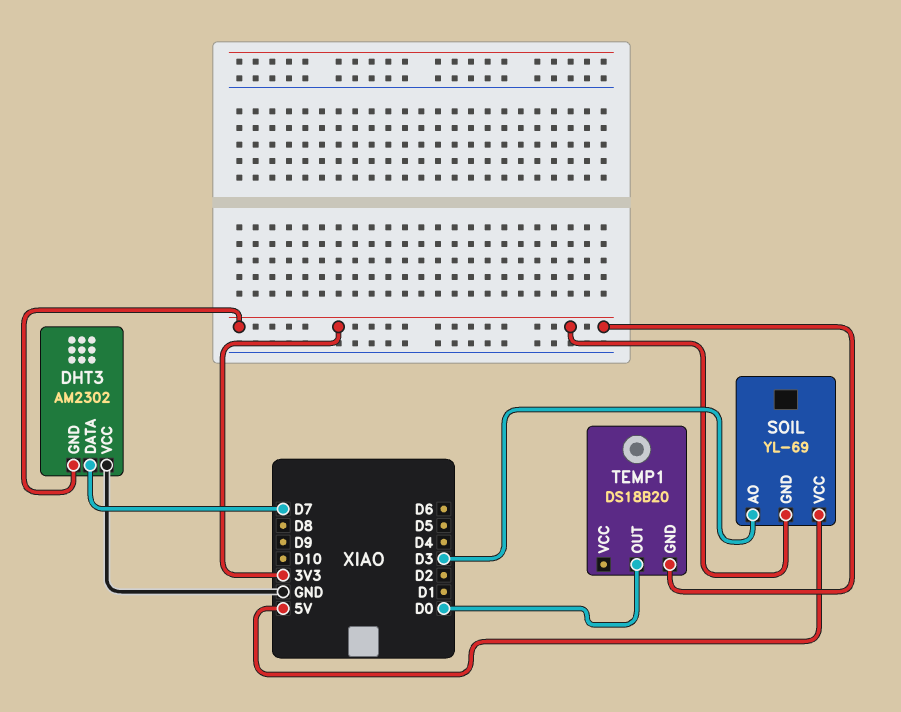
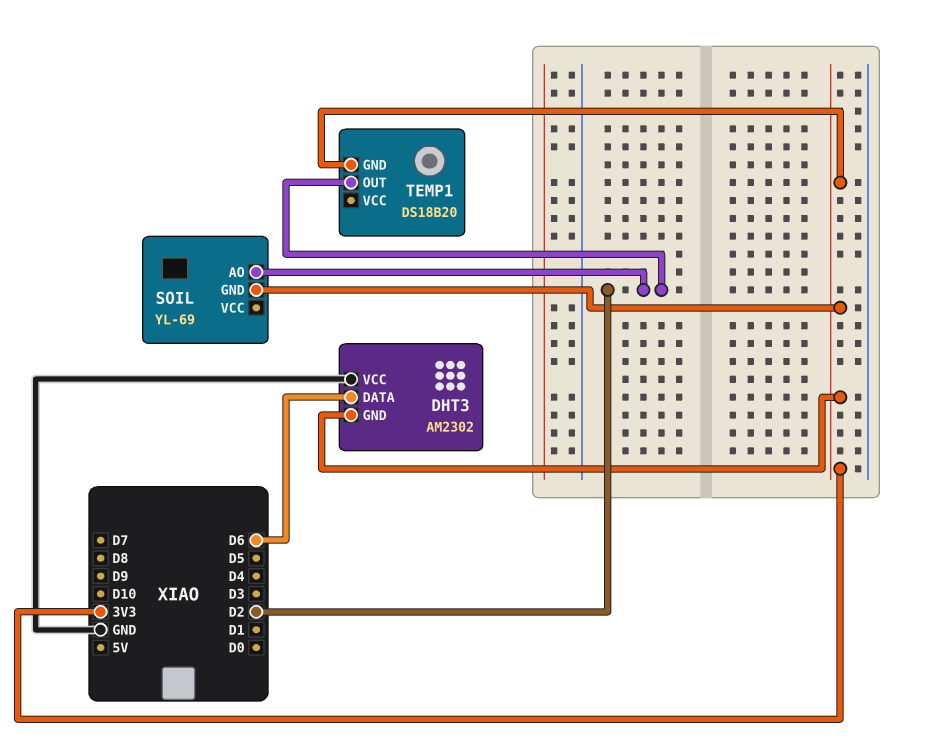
DHT3 pin DATA: D7 -> D6
SOIL pin AO: D3 -> D2
SOIL pin VCC: 5V -> none
TEMP1 pin OUT: D0 -> D2

